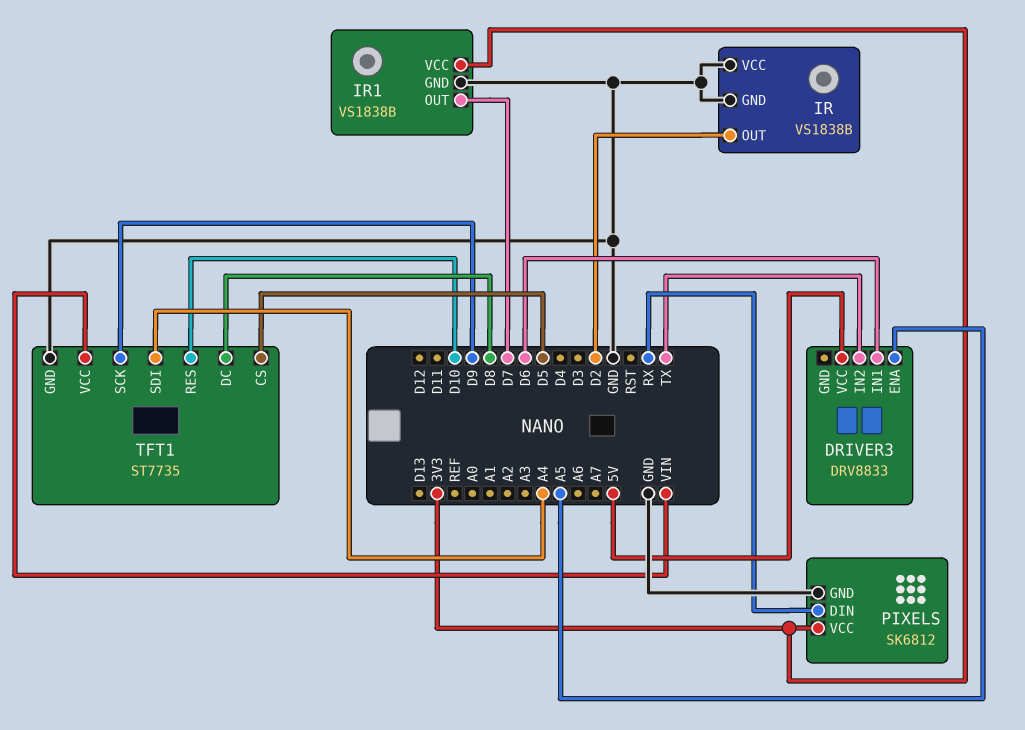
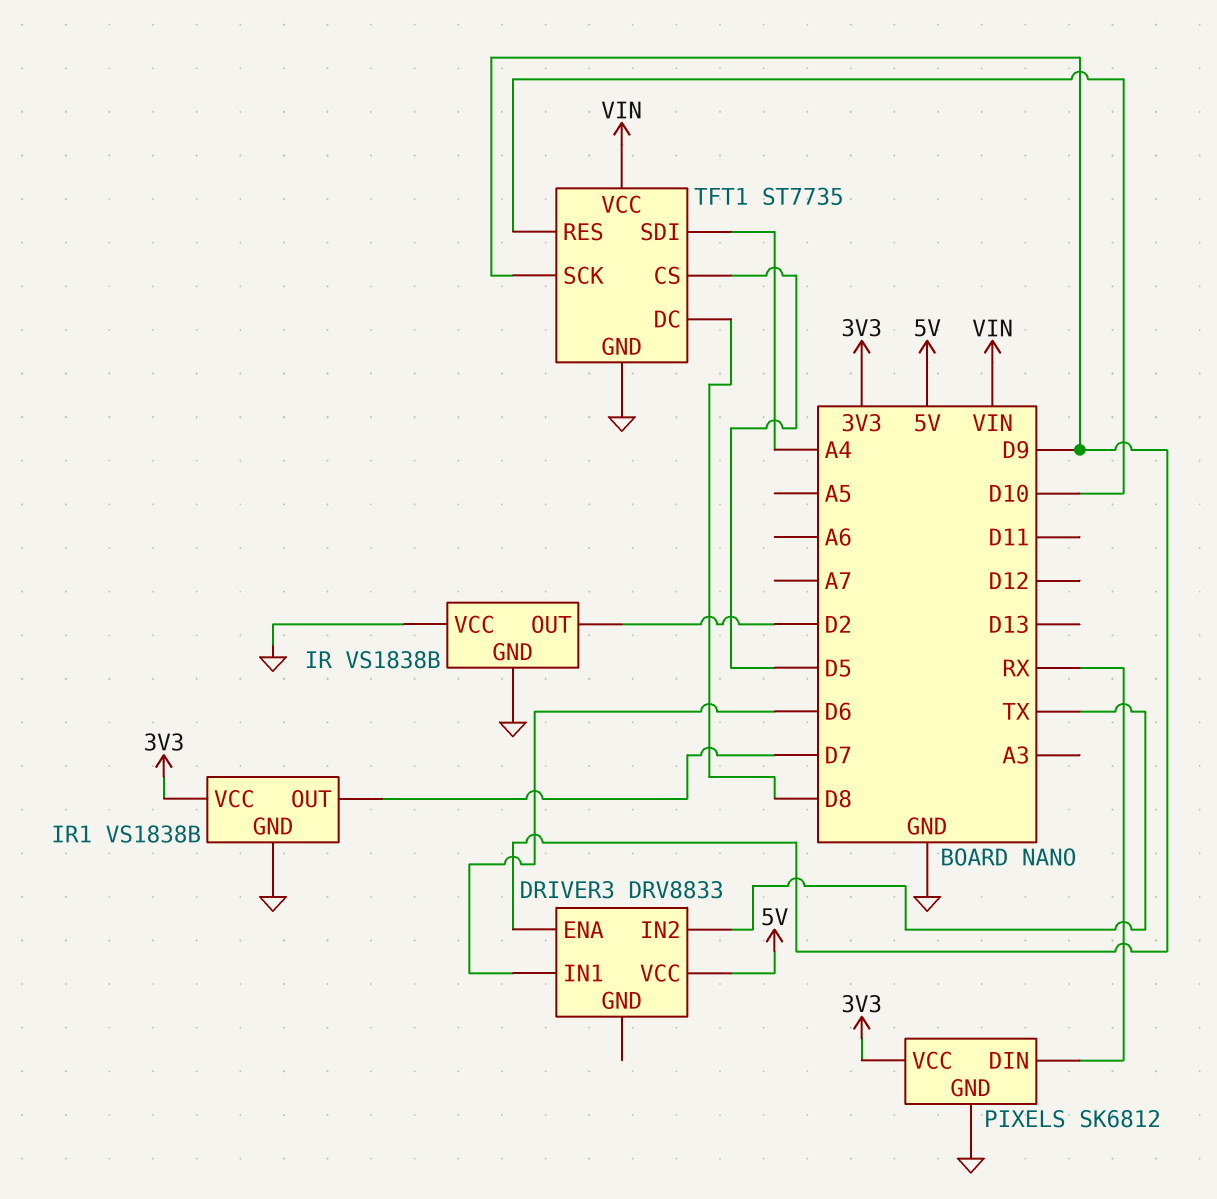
DRIVER3 pin ENA: A5 -> D9

